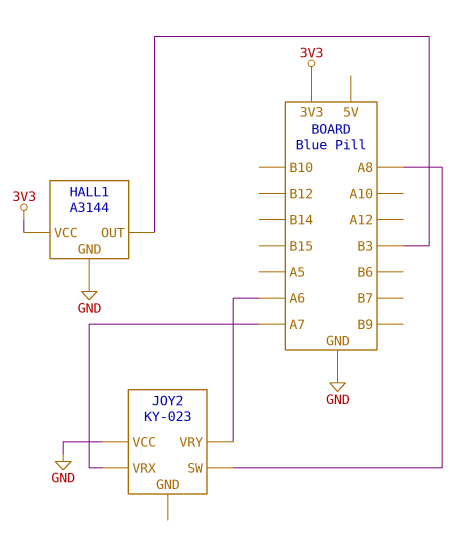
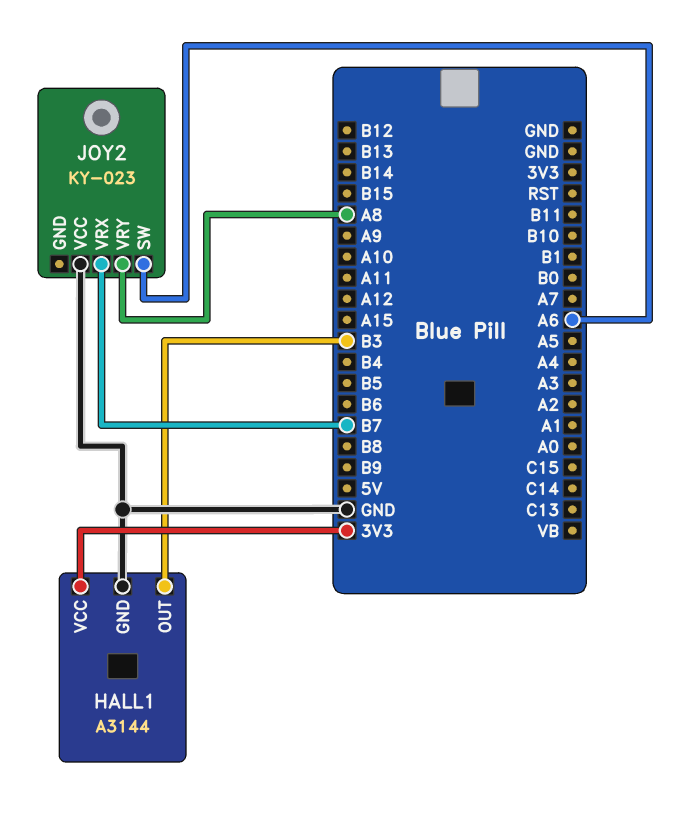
JOY2 pin SW: A8 -> A6
JOY2 pin VRX: A7 -> B7
JOY2 pin VRY: A6 -> A8

